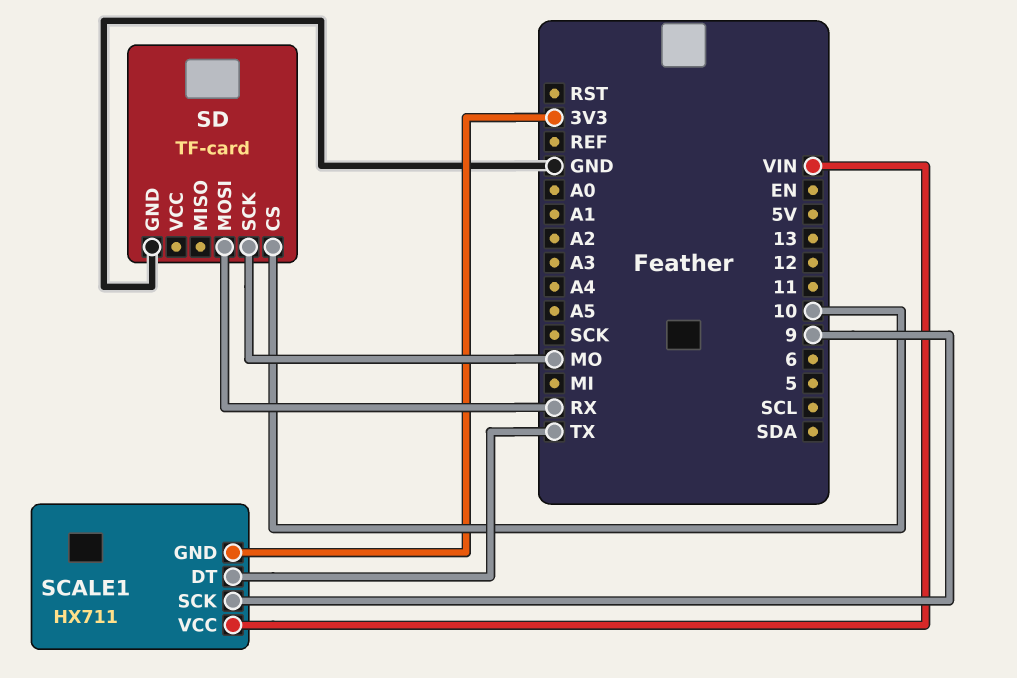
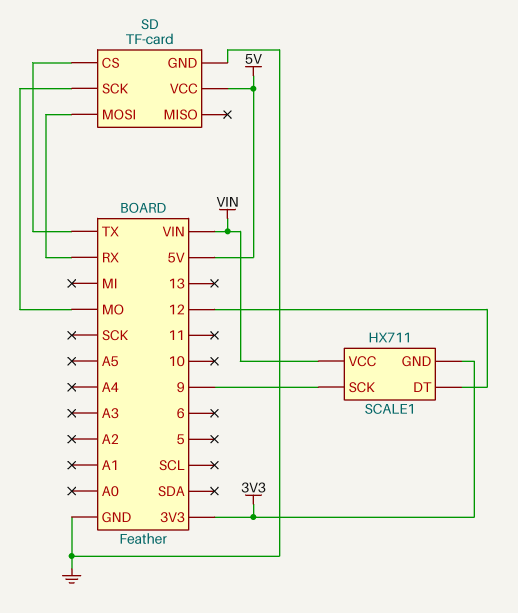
SCALE1 pin DT: TX -> 12
SD pin CS: 10 -> TX
SD pin VCC: none -> 5V

